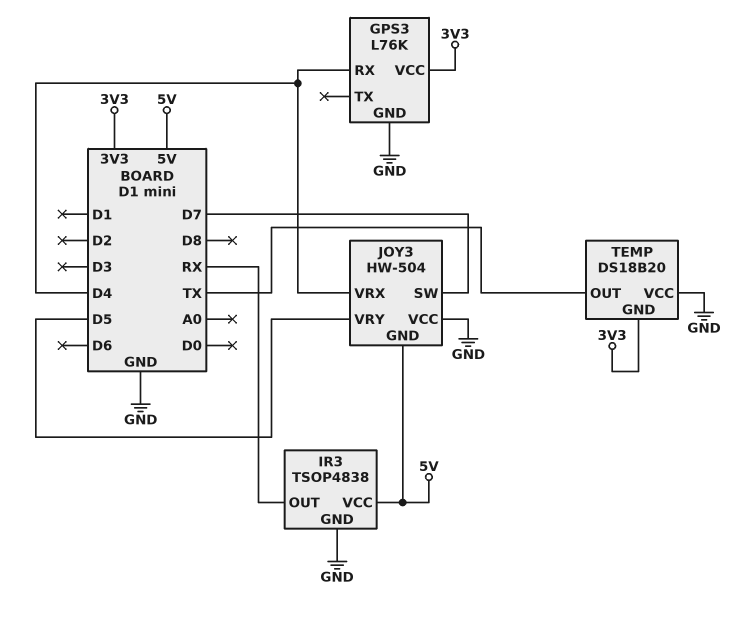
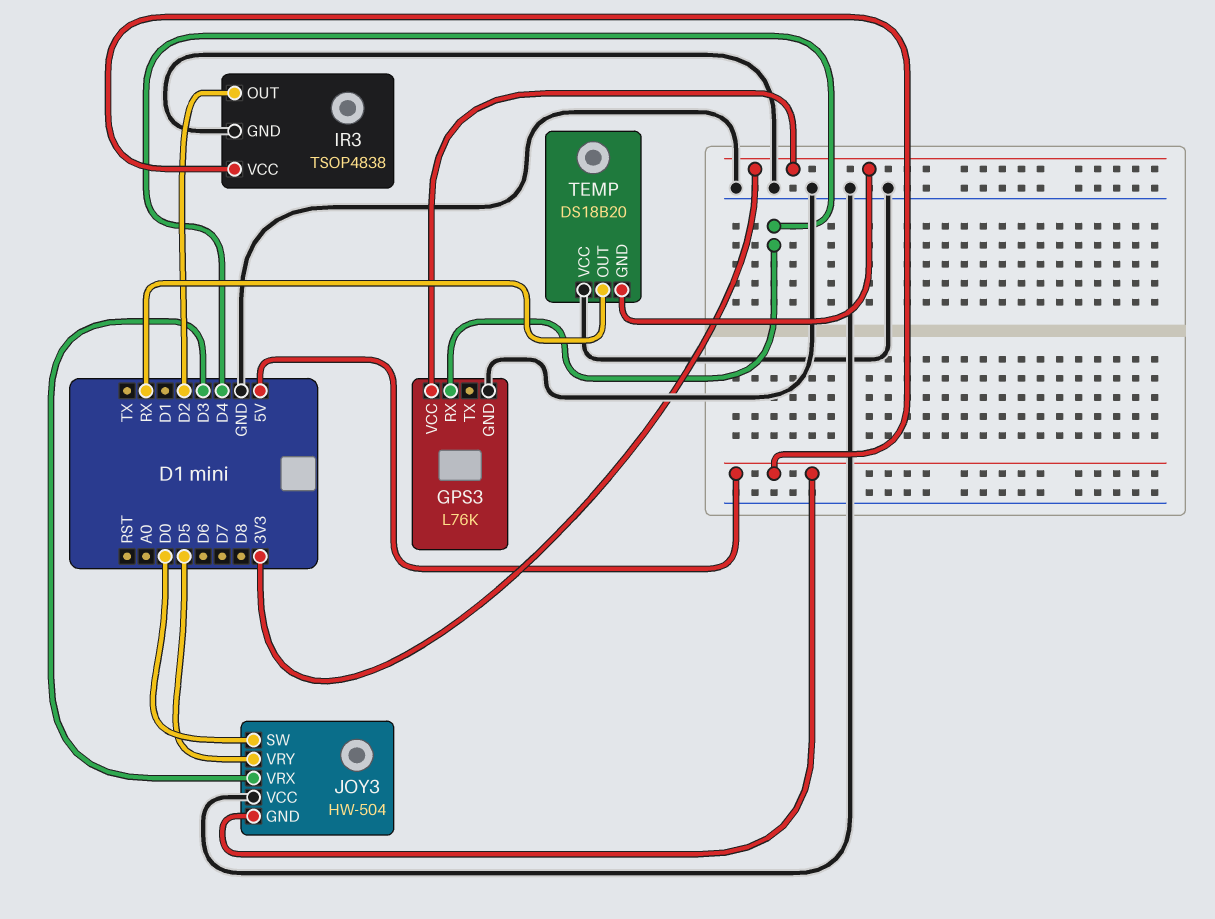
IR3 pin OUT: RX -> D2
JOY3 pin SW: D7 -> D0
JOY3 pin VRX: D4 -> D3
TEMP pin OUT: TX -> RX

